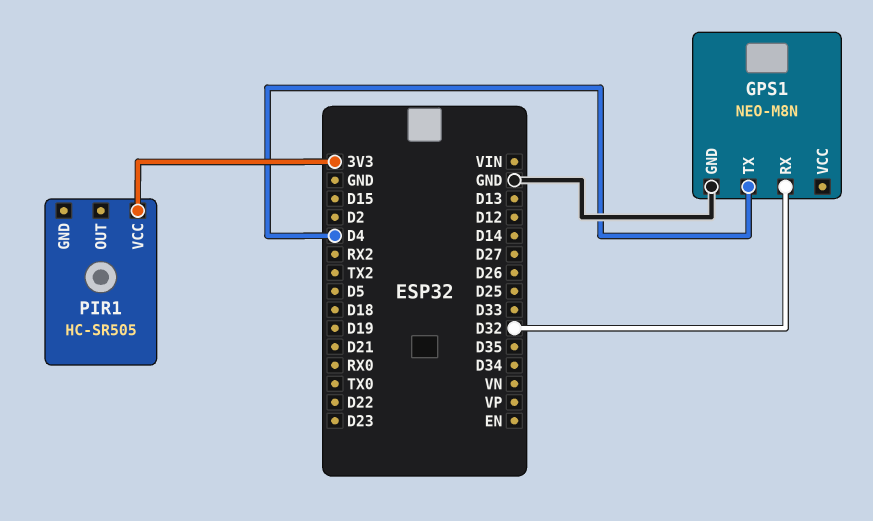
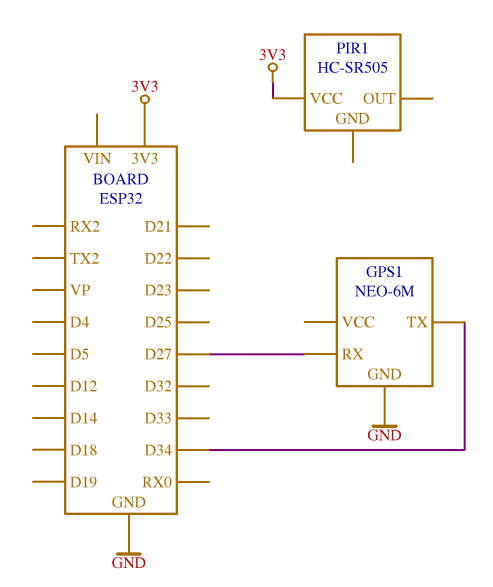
GPS1: NEO-M8N -> NEO-6M
GPS1 pin RX: D32 -> D27
GPS1 pin TX: D4 -> D34

